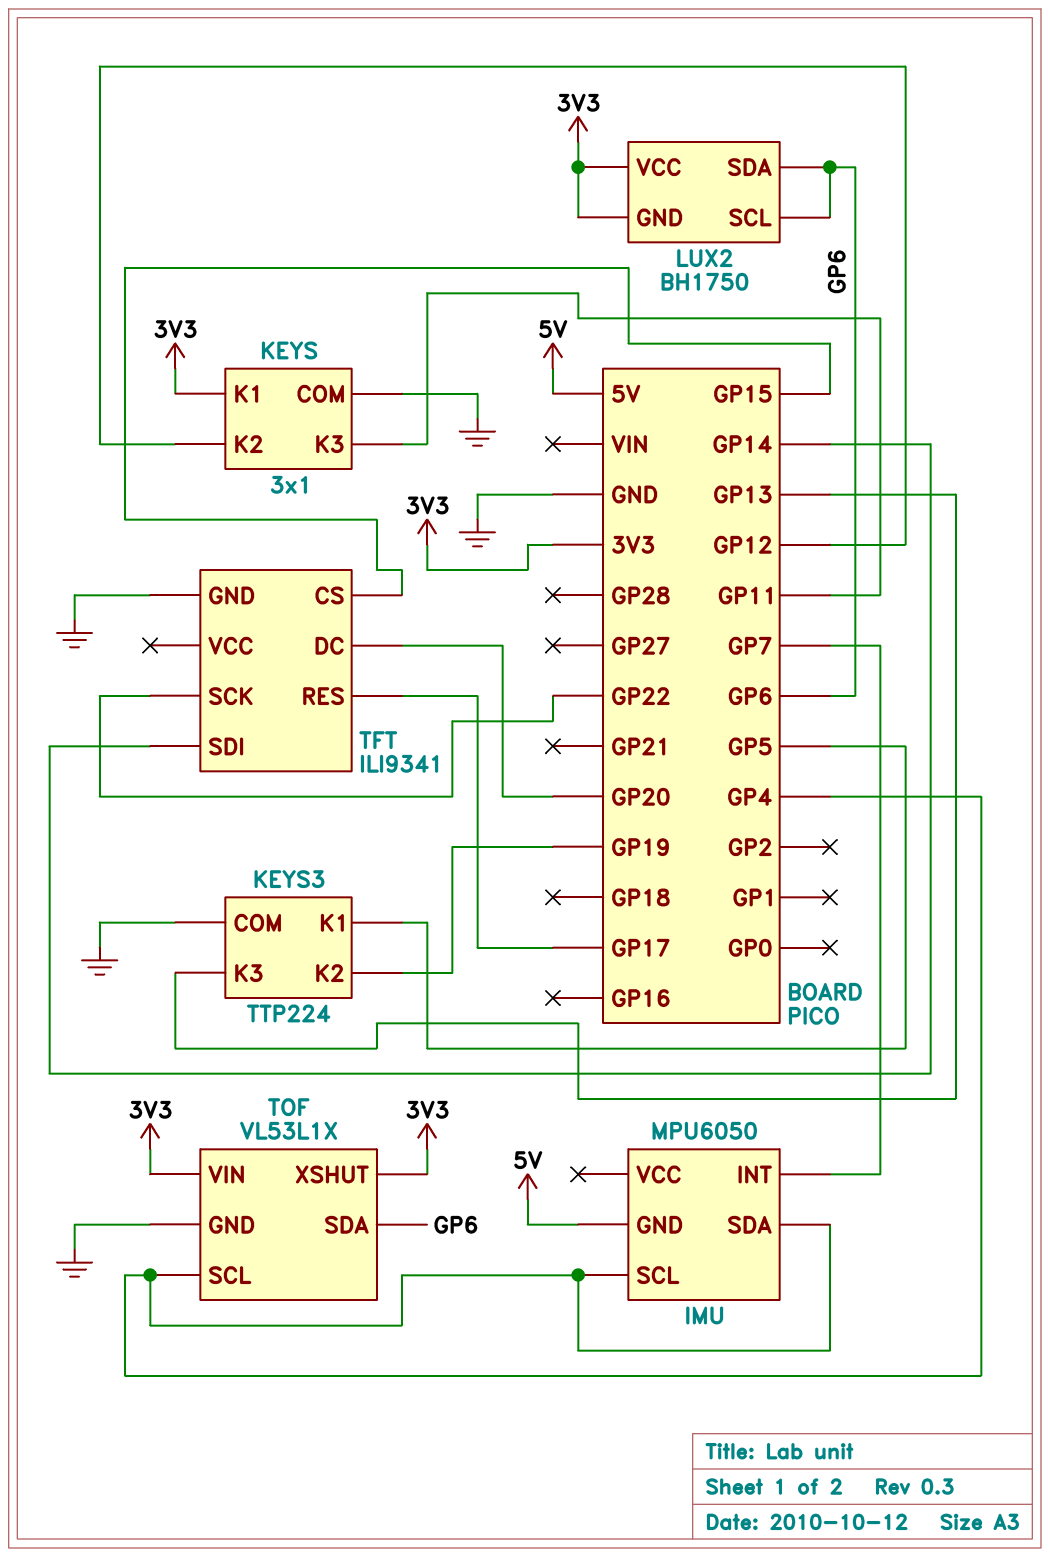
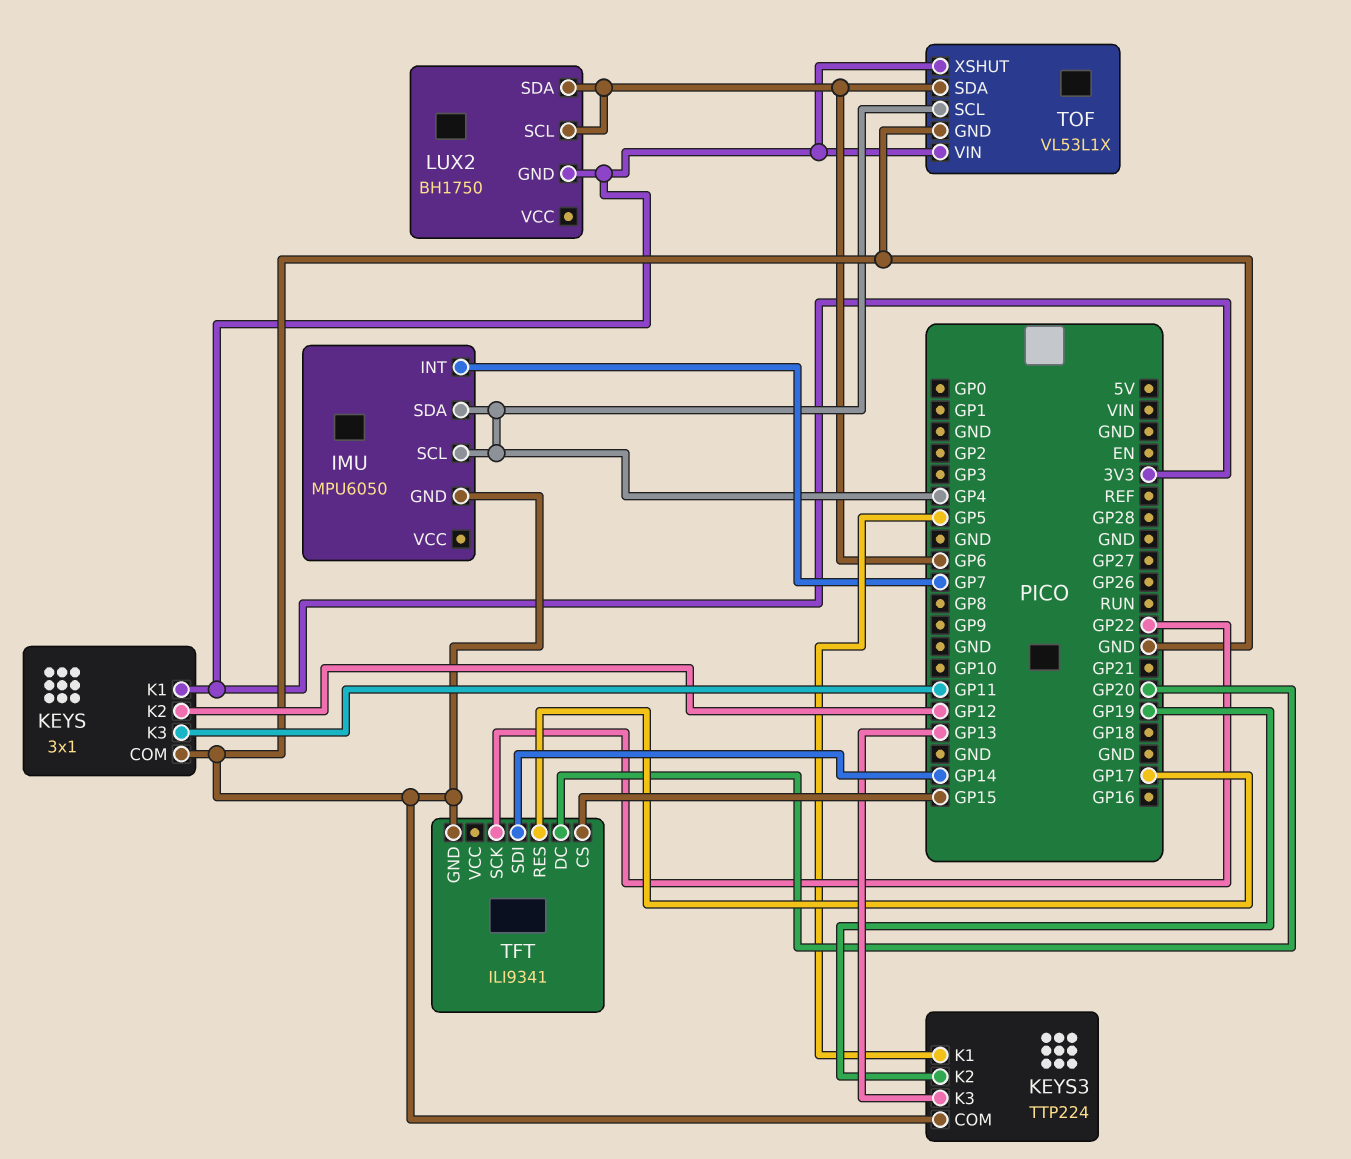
IMU pin GND: 5V -> GND
LUX2 pin VCC: 3V3 -> none

